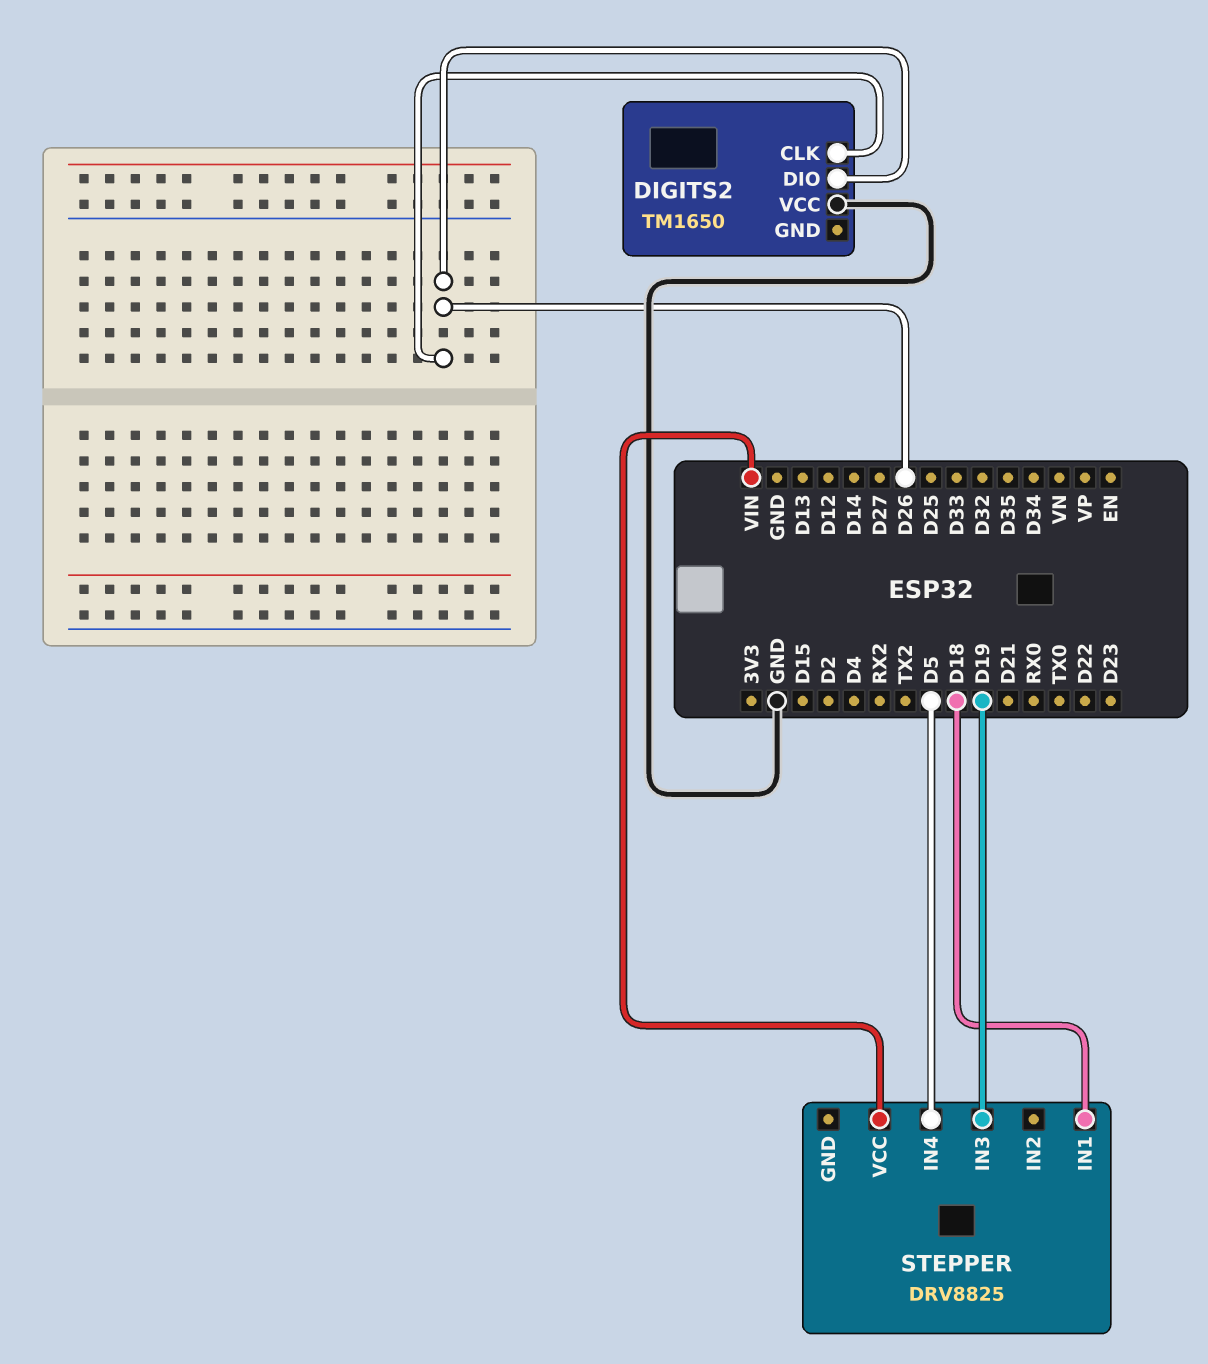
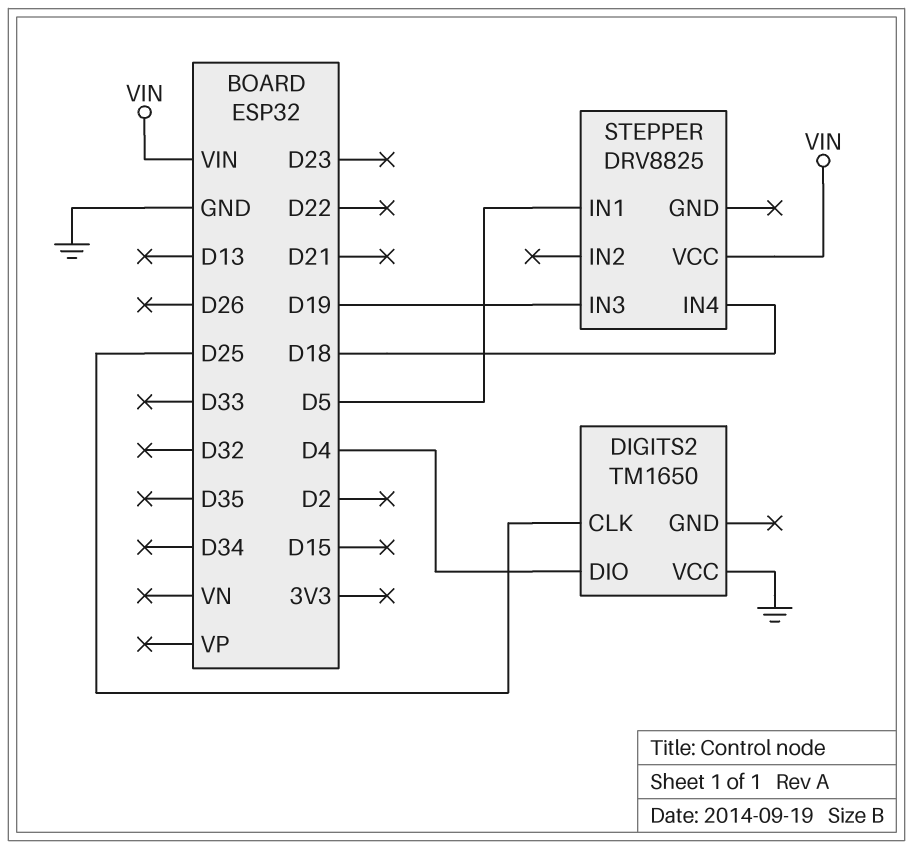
DIGITS2 pin CLK: D26 -> D25
DIGITS2 pin DIO: D26 -> D4
STEPPER pin IN1: D18 -> D5
STEPPER pin IN4: D5 -> D18

